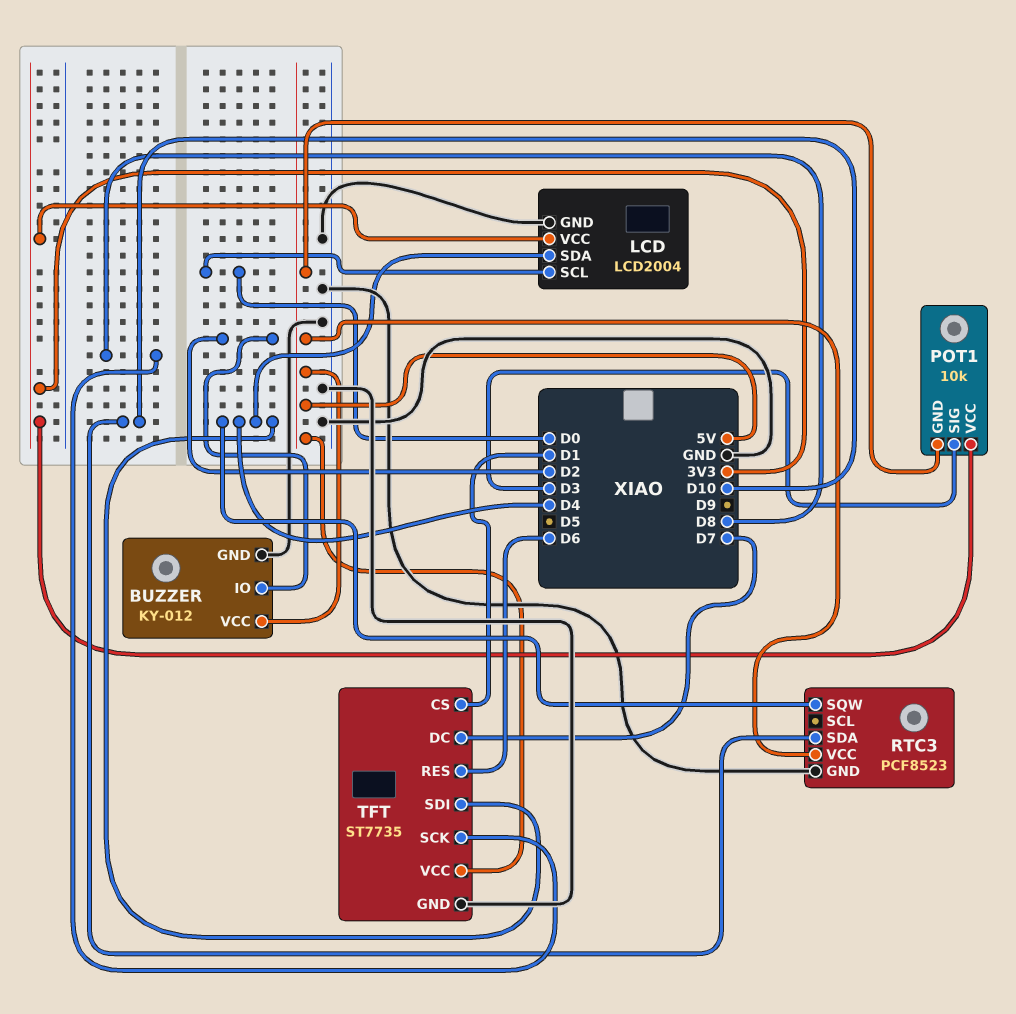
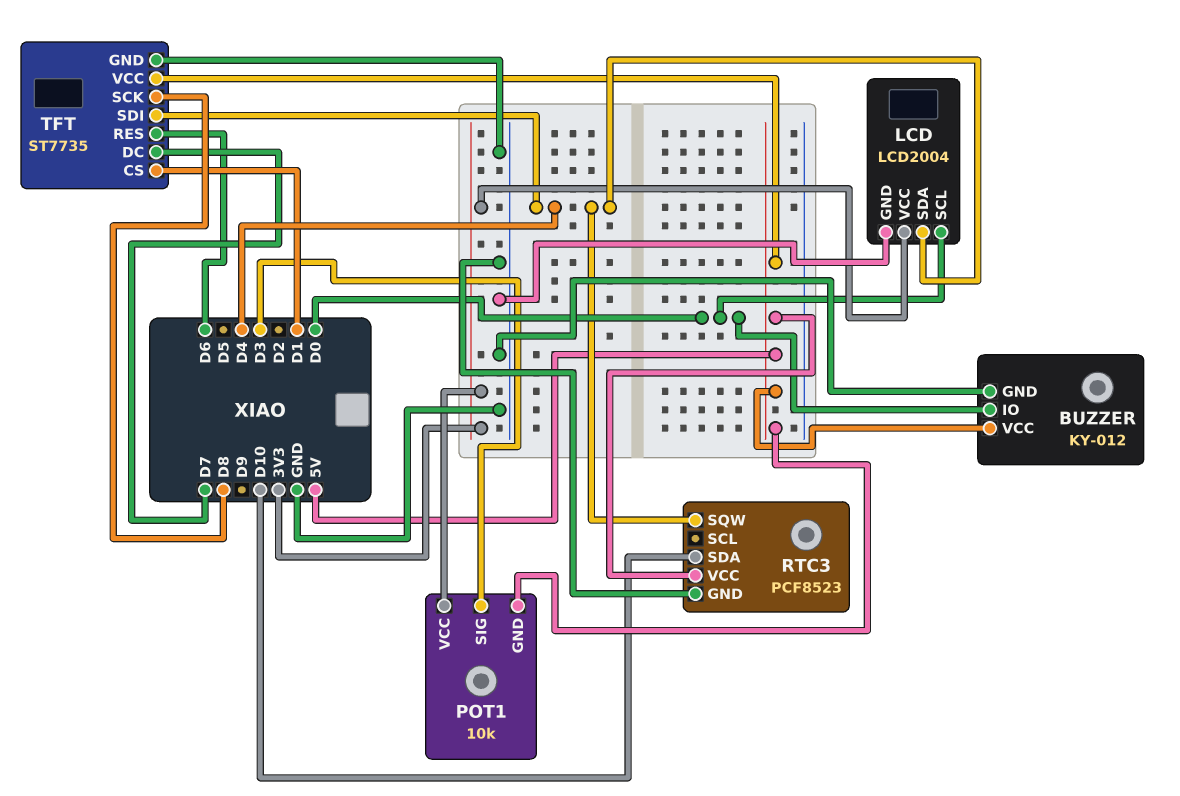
BUZZER pin IO: D2 -> D0

